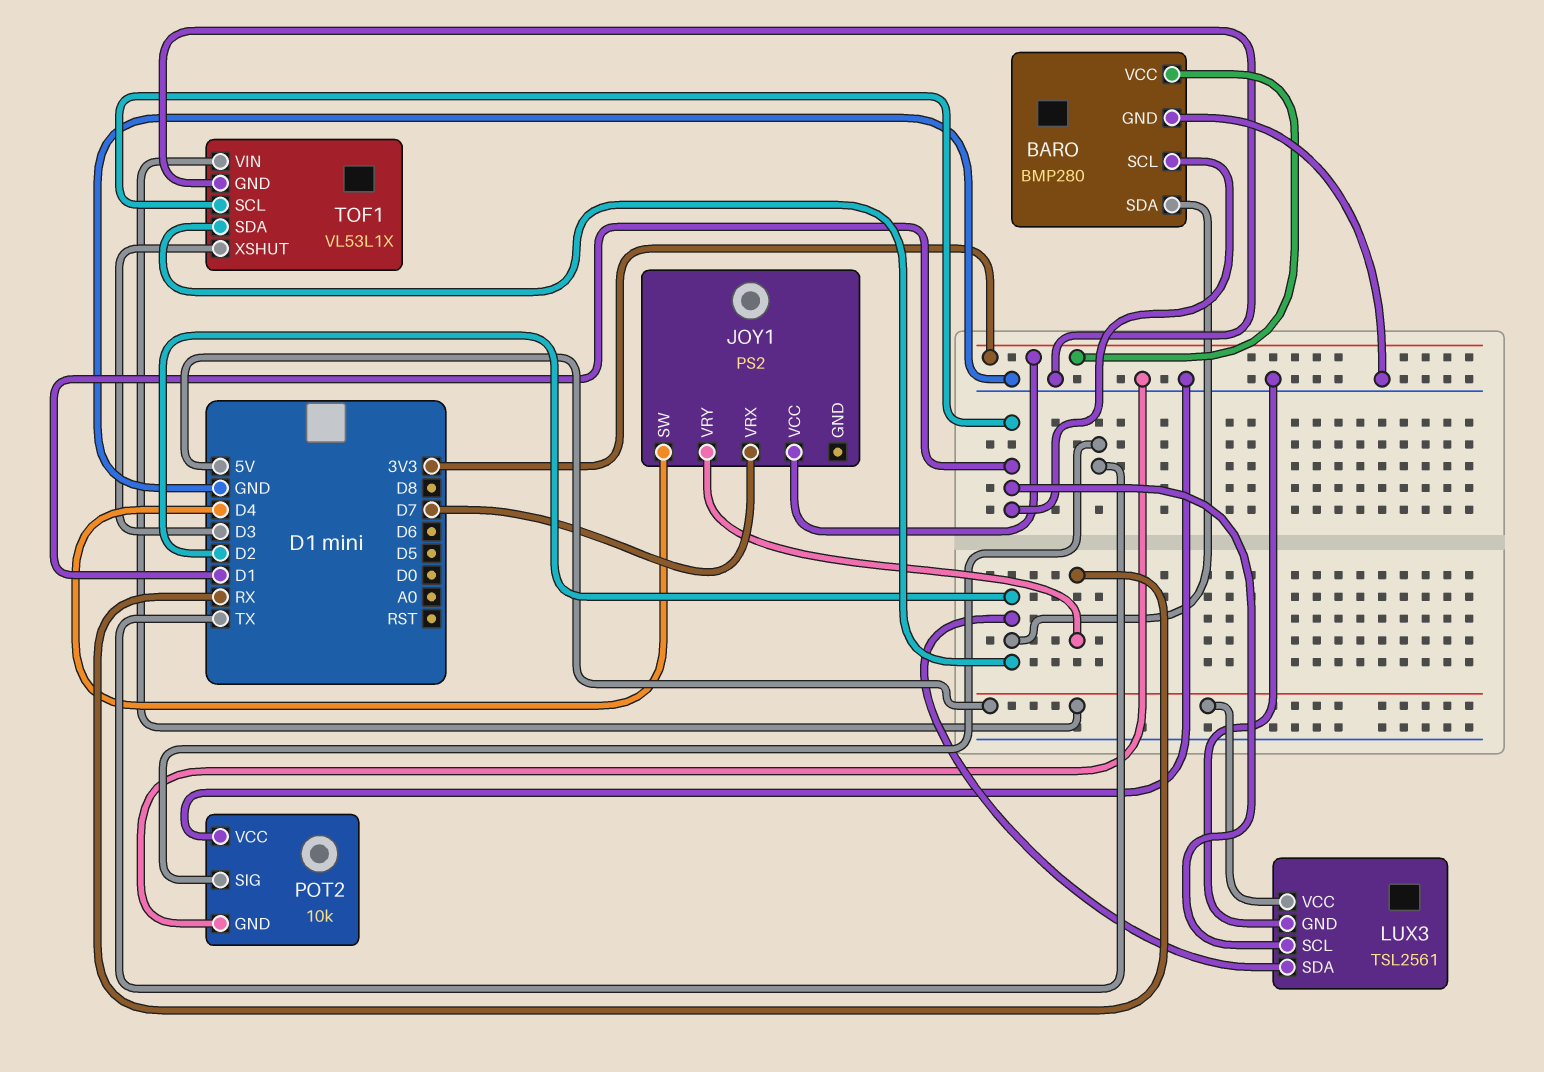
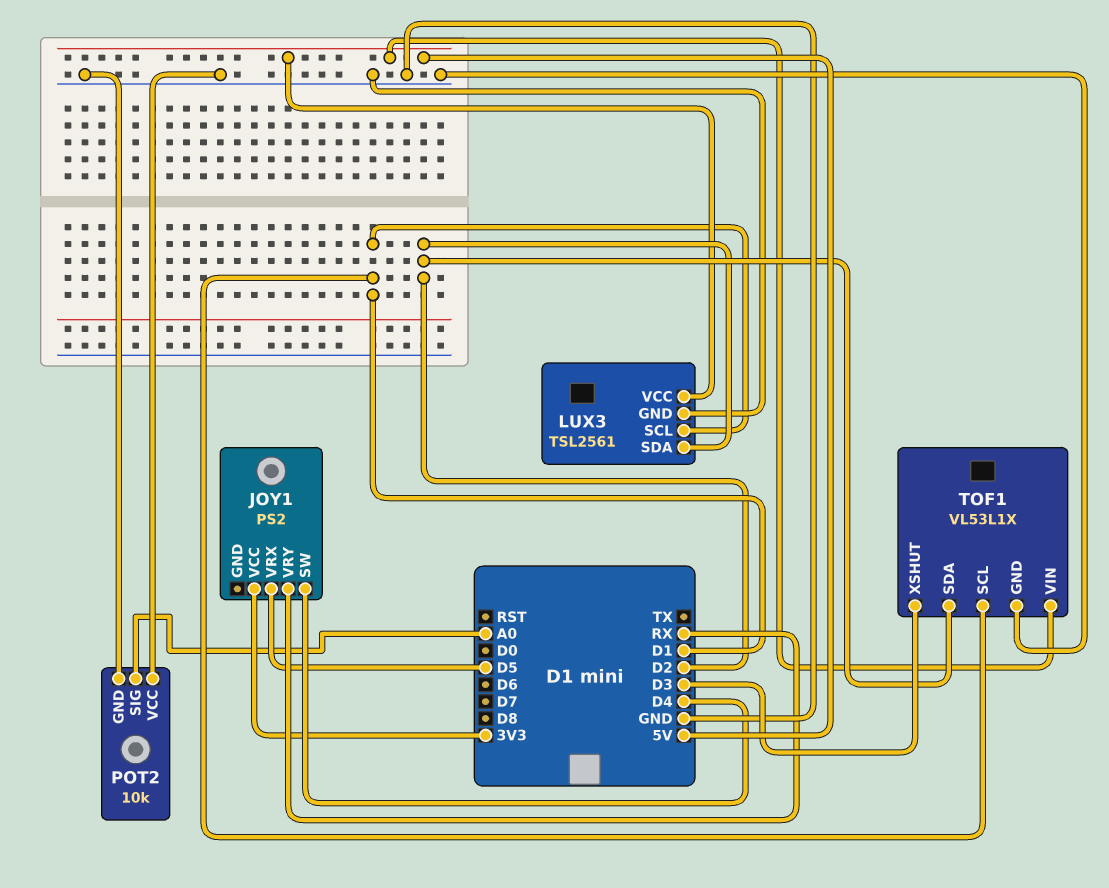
BARO: BMP280 -> none
BARO pin GND: GND -> none
BARO pin SCL: D1 -> none
BARO pin SDA: D2 -> none
BARO pin VCC: 3V3 -> none
JOY1 pin VRX: D7 -> D5
POT2 pin SIG: TX -> A0

